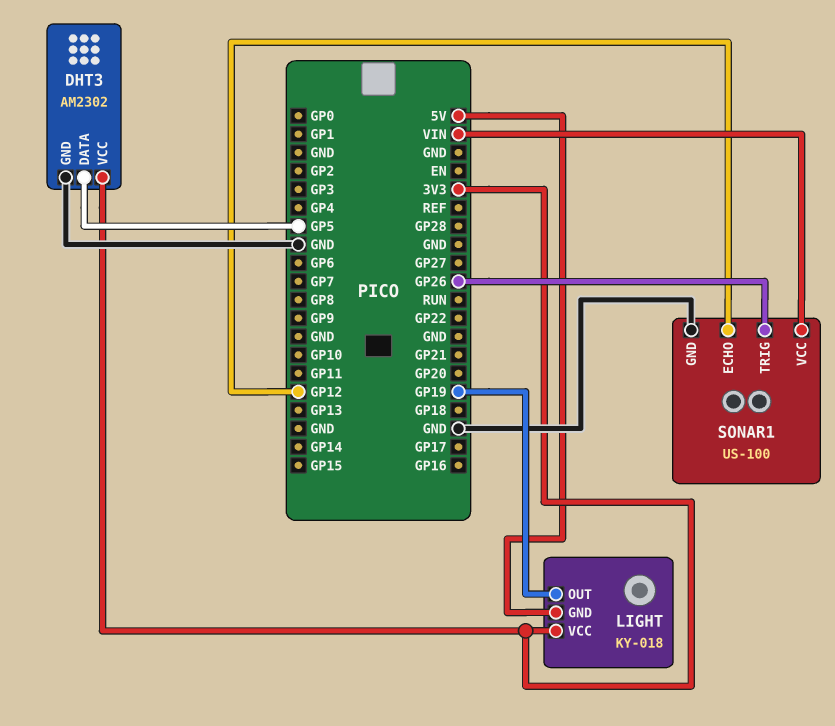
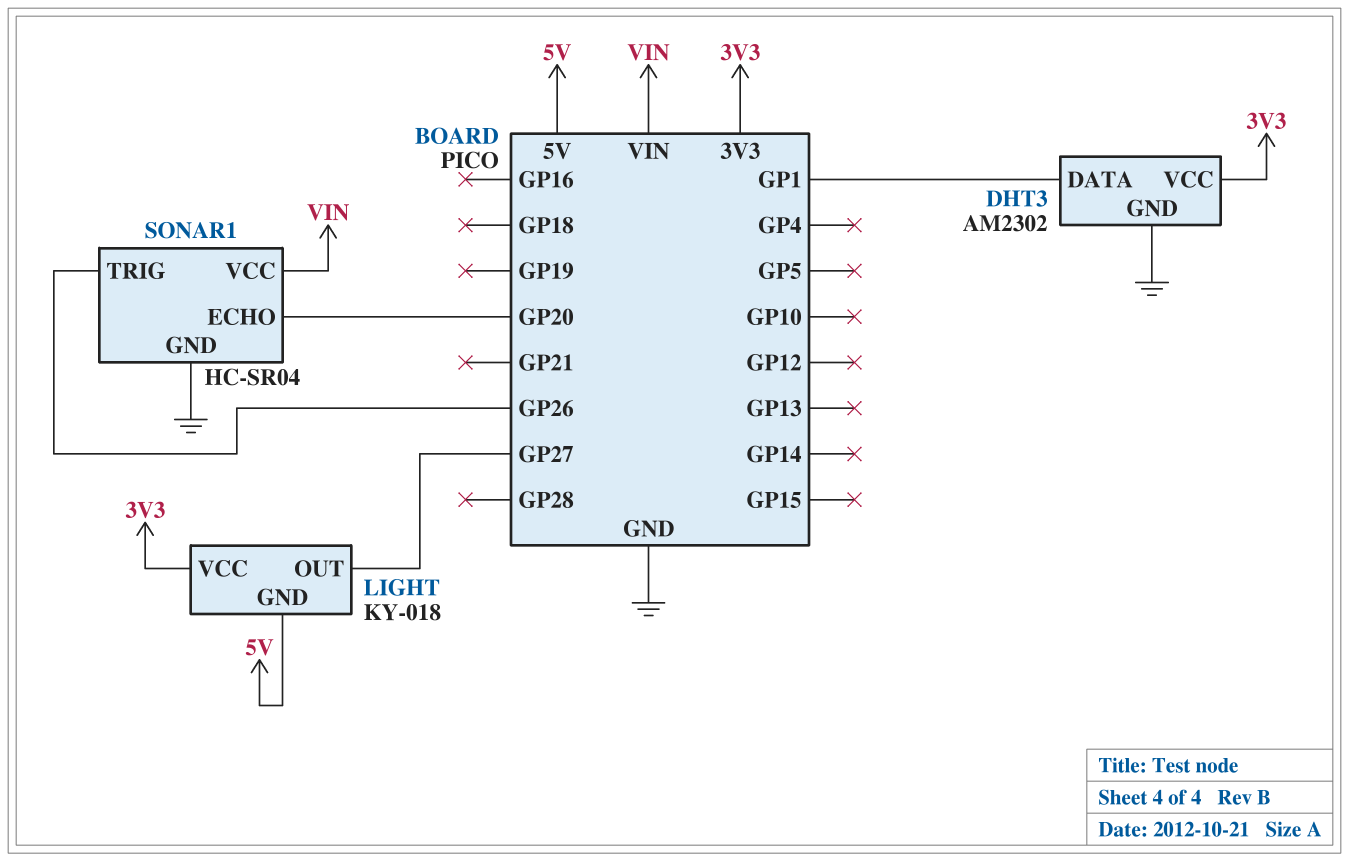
DHT3 pin DATA: GP5 -> GP1
LIGHT pin OUT: GP19 -> GP27
SONAR1: US-100 -> HC-SR04
SONAR1 pin ECHO: GP12 -> GP20

